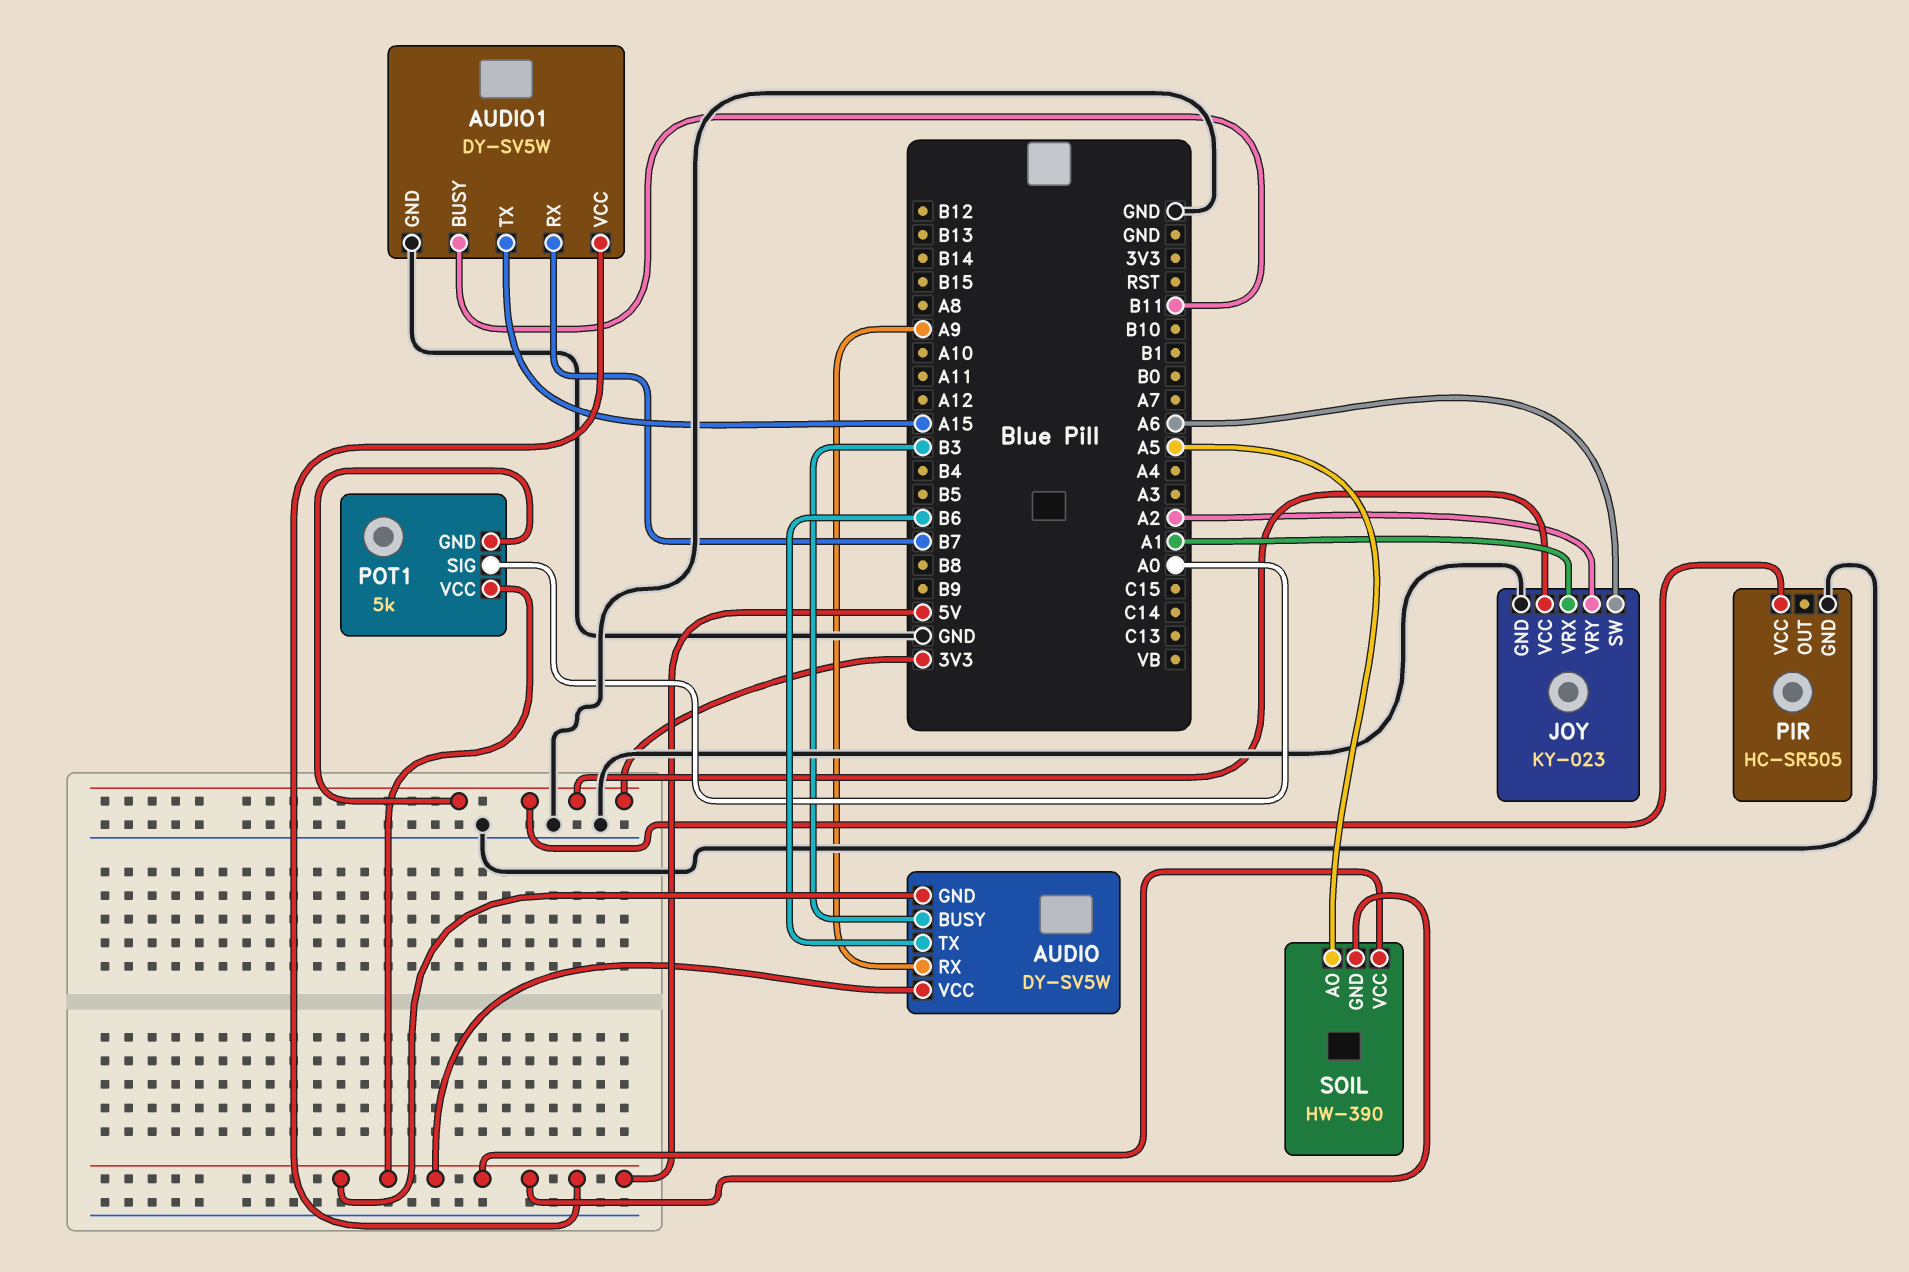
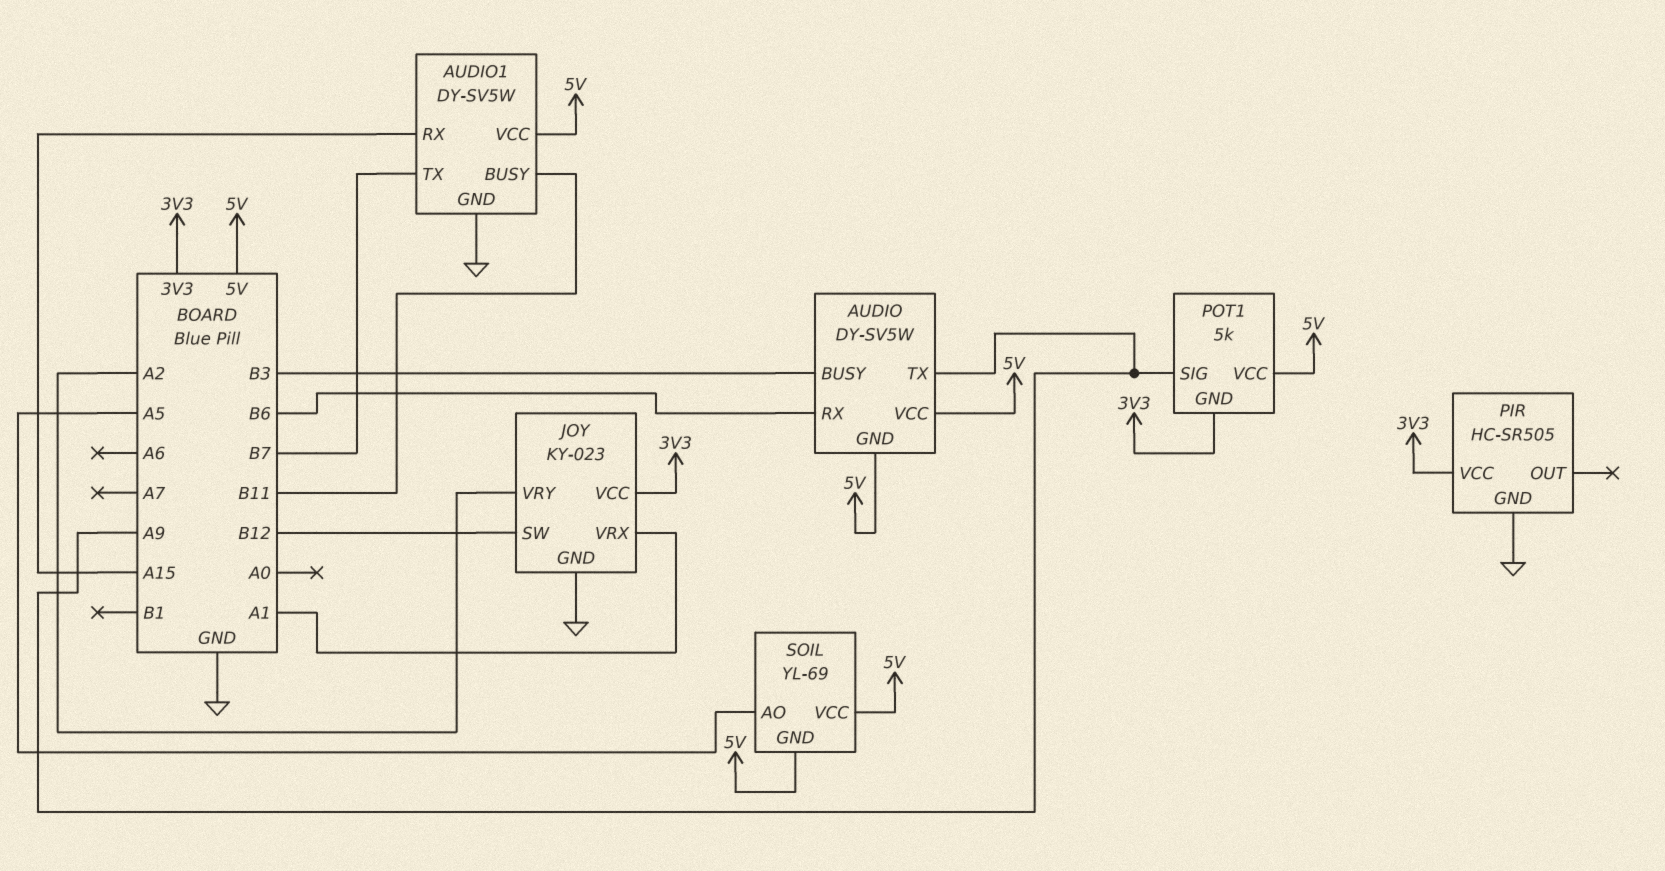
AUDIO pin RX: A9 -> B6
AUDIO pin TX: B6 -> A9
AUDIO1 pin RX: B7 -> A15
AUDIO1 pin TX: A15 -> B7
JOY pin SW: A6 -> B12
POT1 pin SIG: A0 -> A9
SOIL: HW-390 -> YL-69

